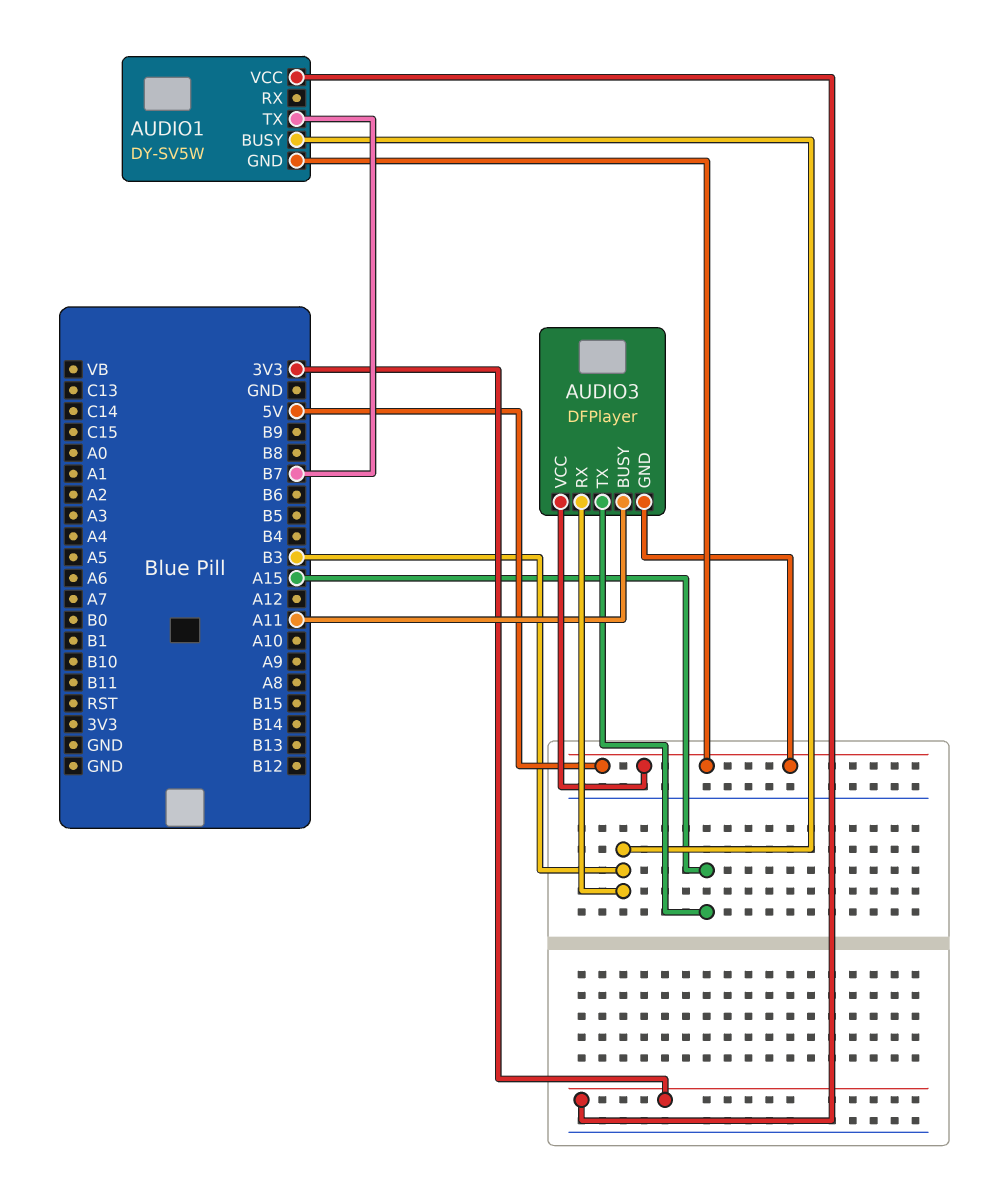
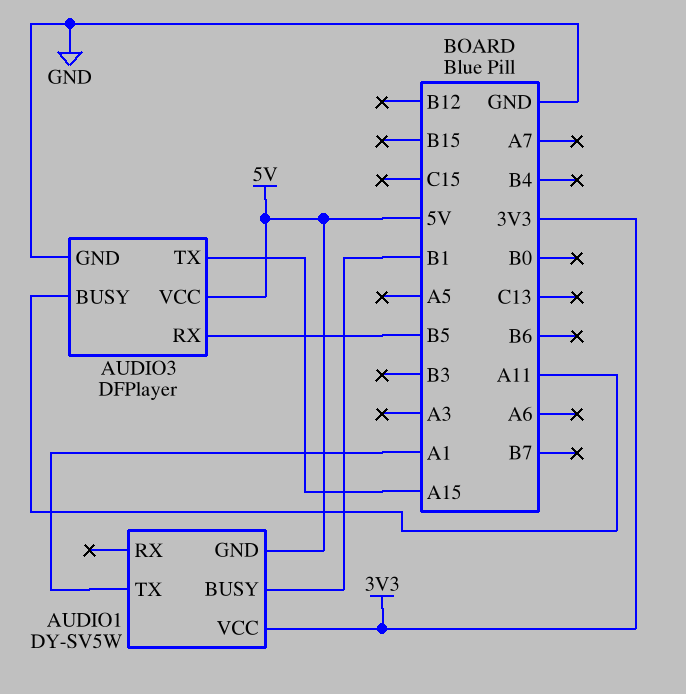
AUDIO1 pin BUSY: B3 -> B1
AUDIO1 pin TX: B7 -> A1
AUDIO3 pin GND: 5V -> GND
AUDIO3 pin RX: B3 -> B5

